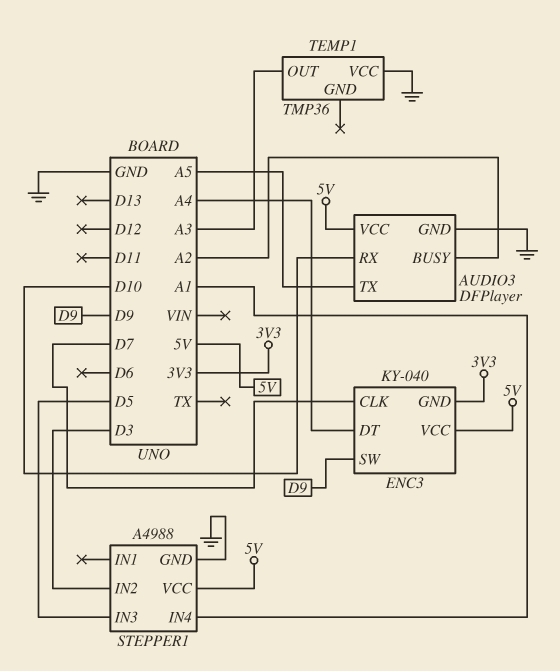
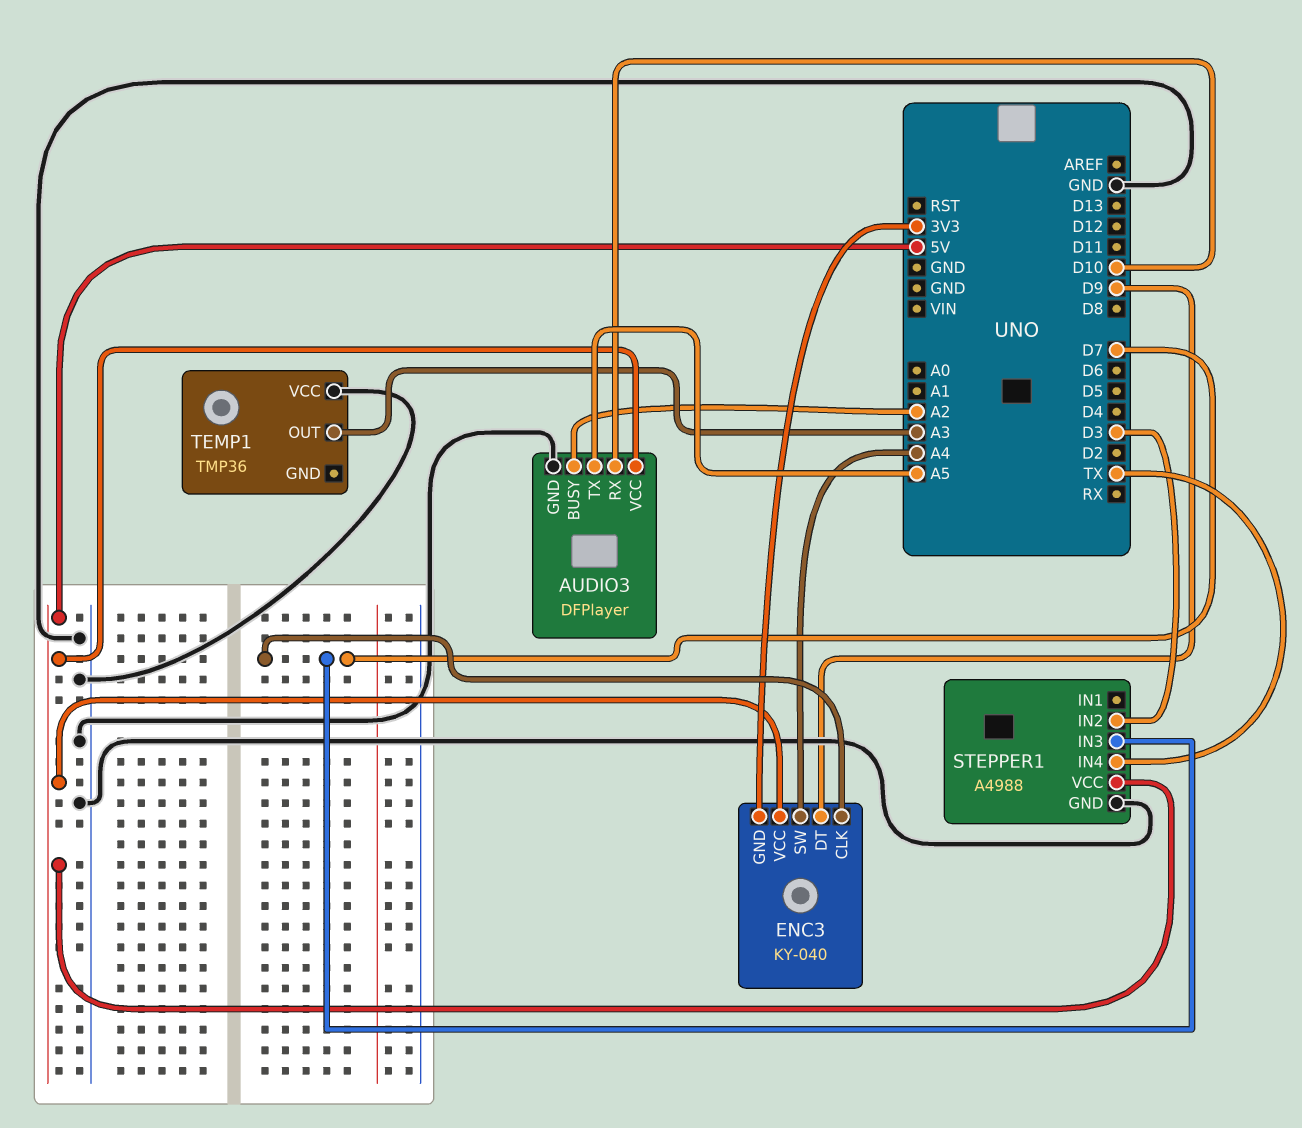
ENC3 pin DT: A4 -> D9
ENC3 pin SW: D9 -> A4
STEPPER1 pin IN3: D5 -> D7
STEPPER1 pin IN4: A1 -> TX

